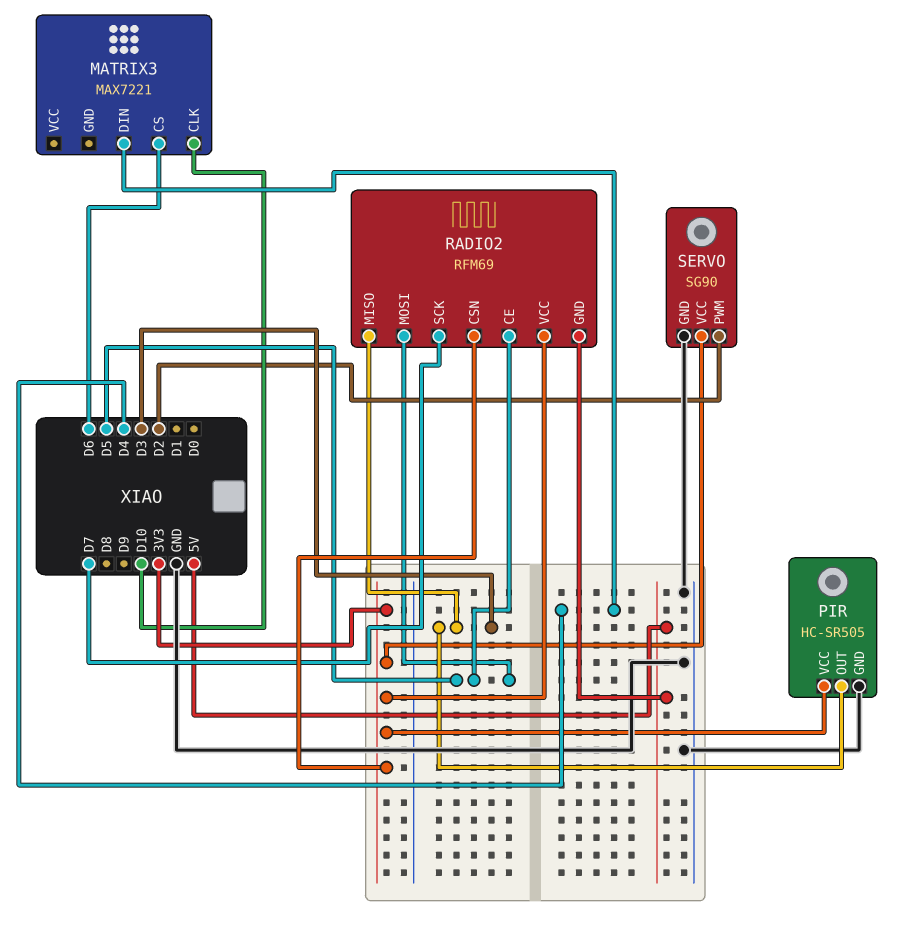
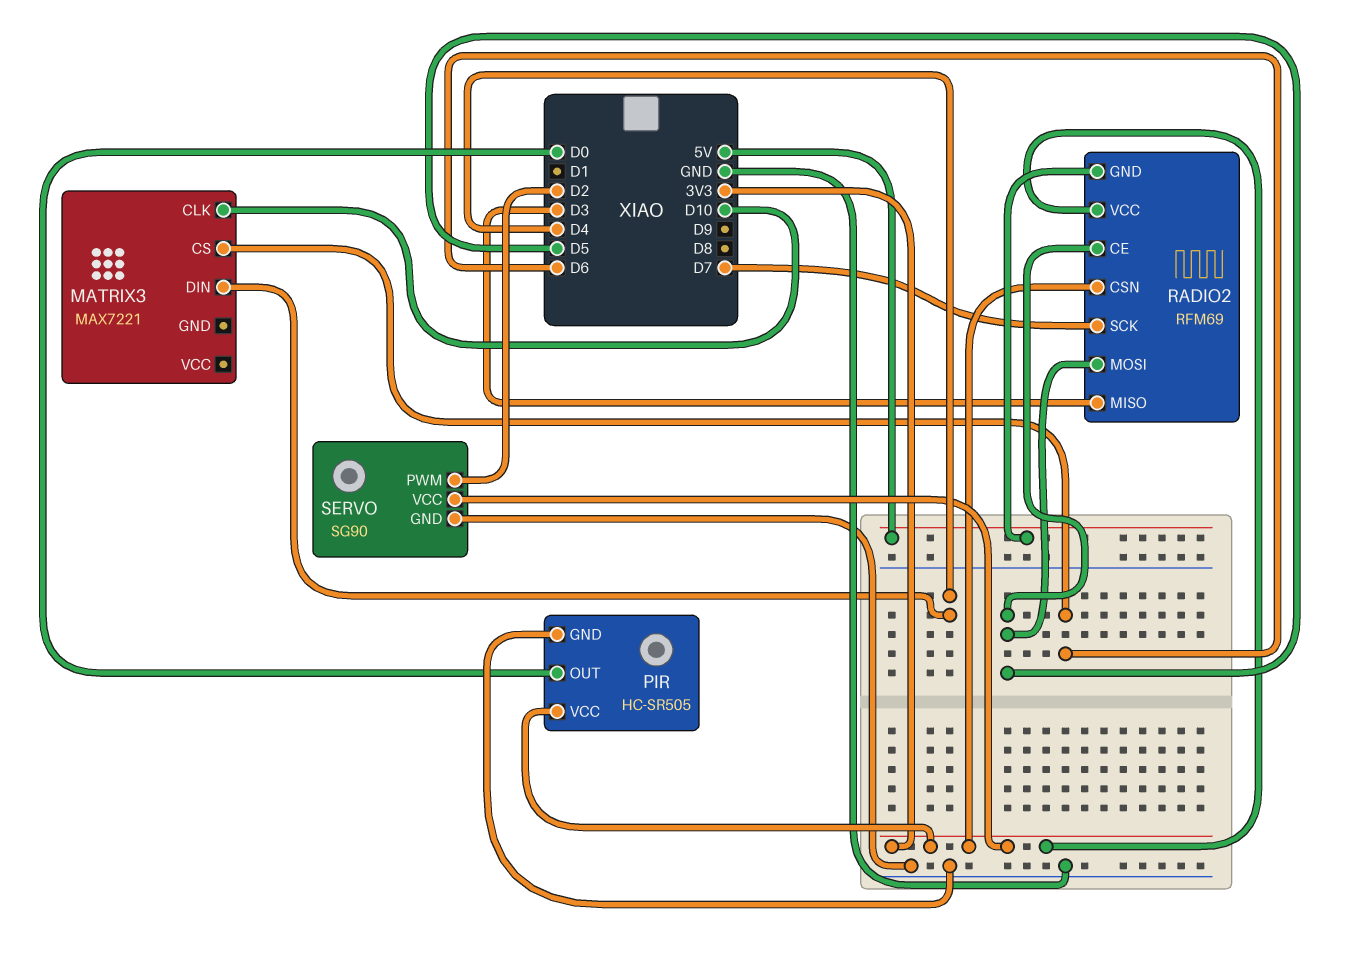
PIR pin OUT: D3 -> D0

